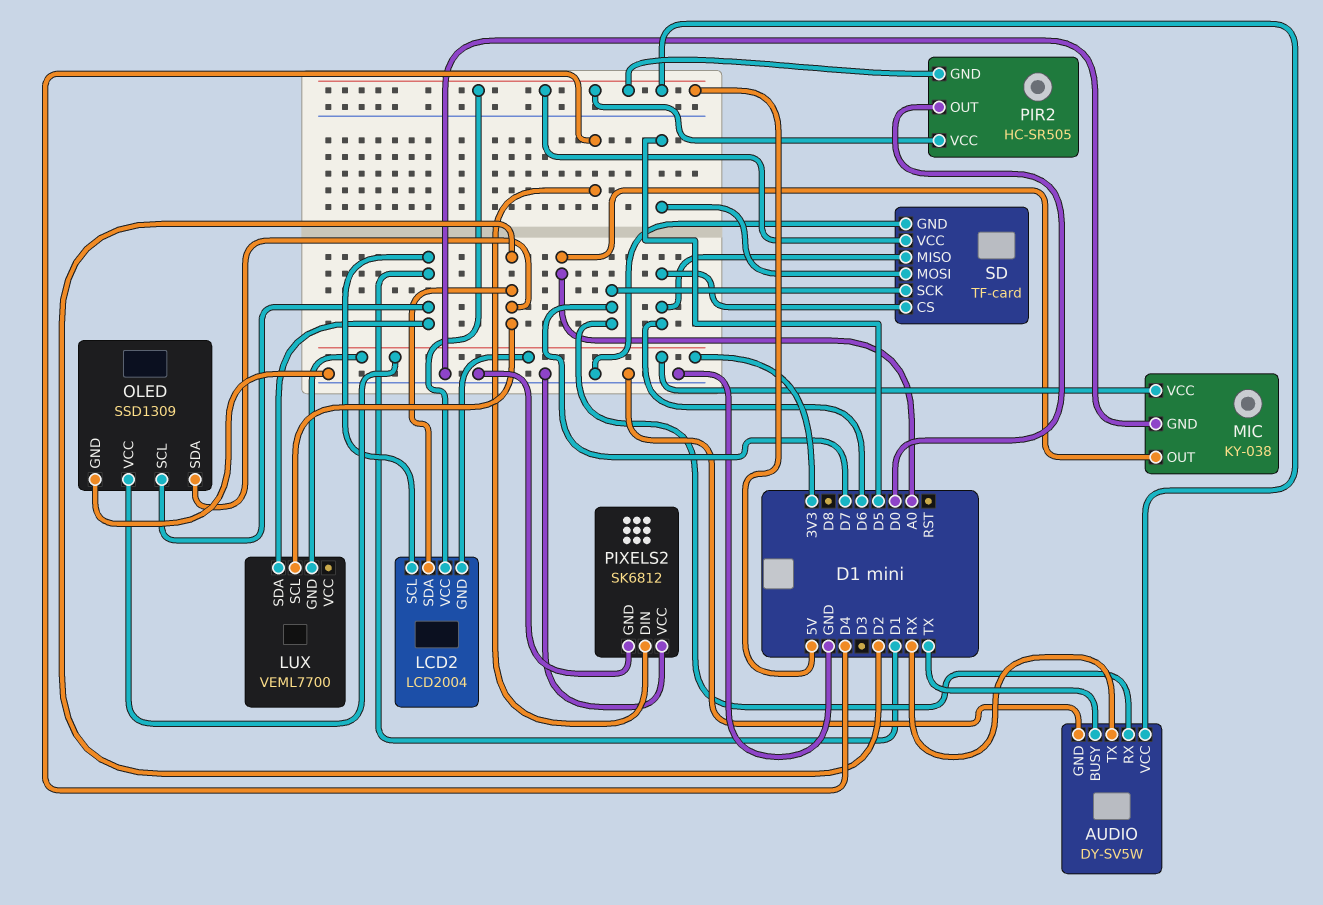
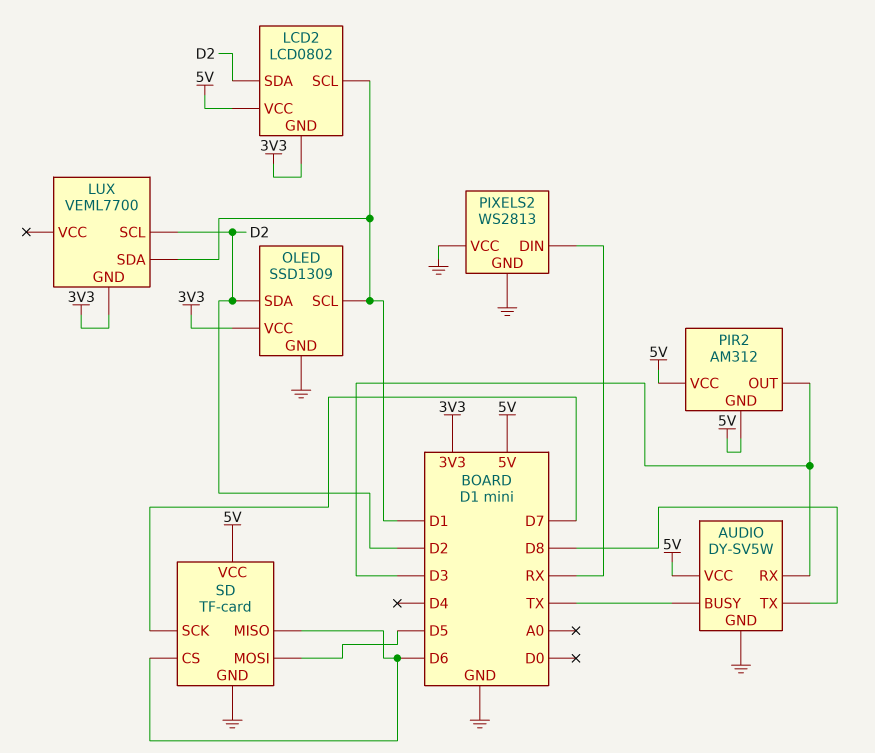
AUDIO pin RX: D7 -> D3
AUDIO pin TX: RX -> D8
LCD2: LCD2004 -> LCD0802
MIC: KY-038 -> none
MIC pin GND: GND -> none
MIC pin OUT: A0 -> none
MIC pin VCC: 3V3 -> none
PIR2: HC-SR505 -> AM312
PIR2 pin OUT: D0 -> D3
PIXELS2: SK6812 -> WS2813
PIXELS2 pin DIN: D4 -> RX

